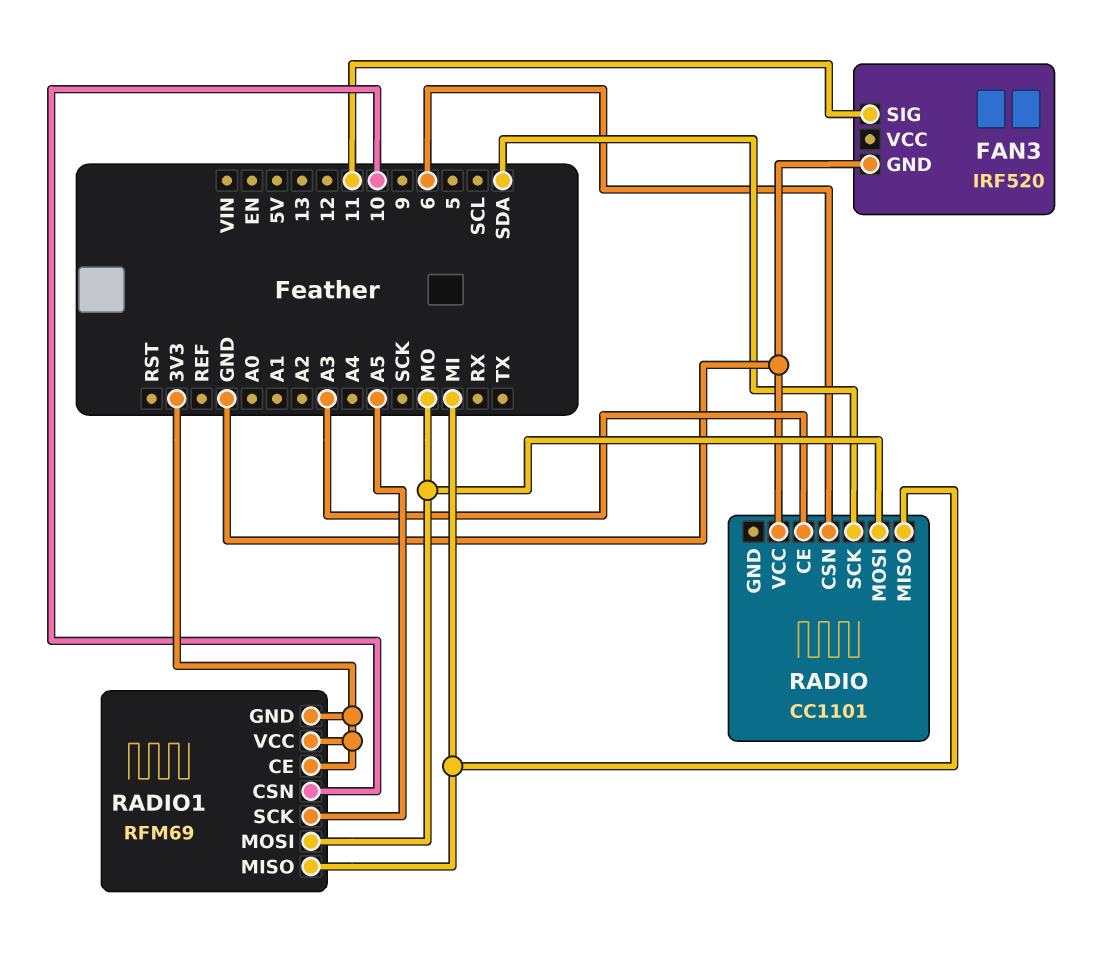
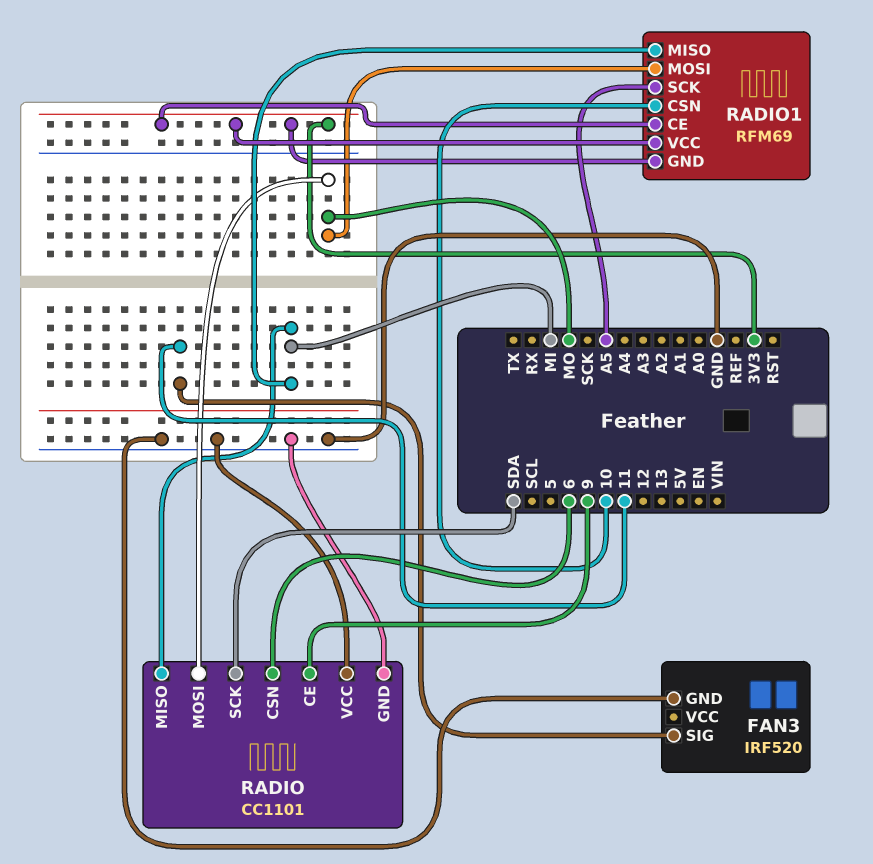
RADIO pin CE: A3 -> 9
RADIO pin GND: none -> GND

